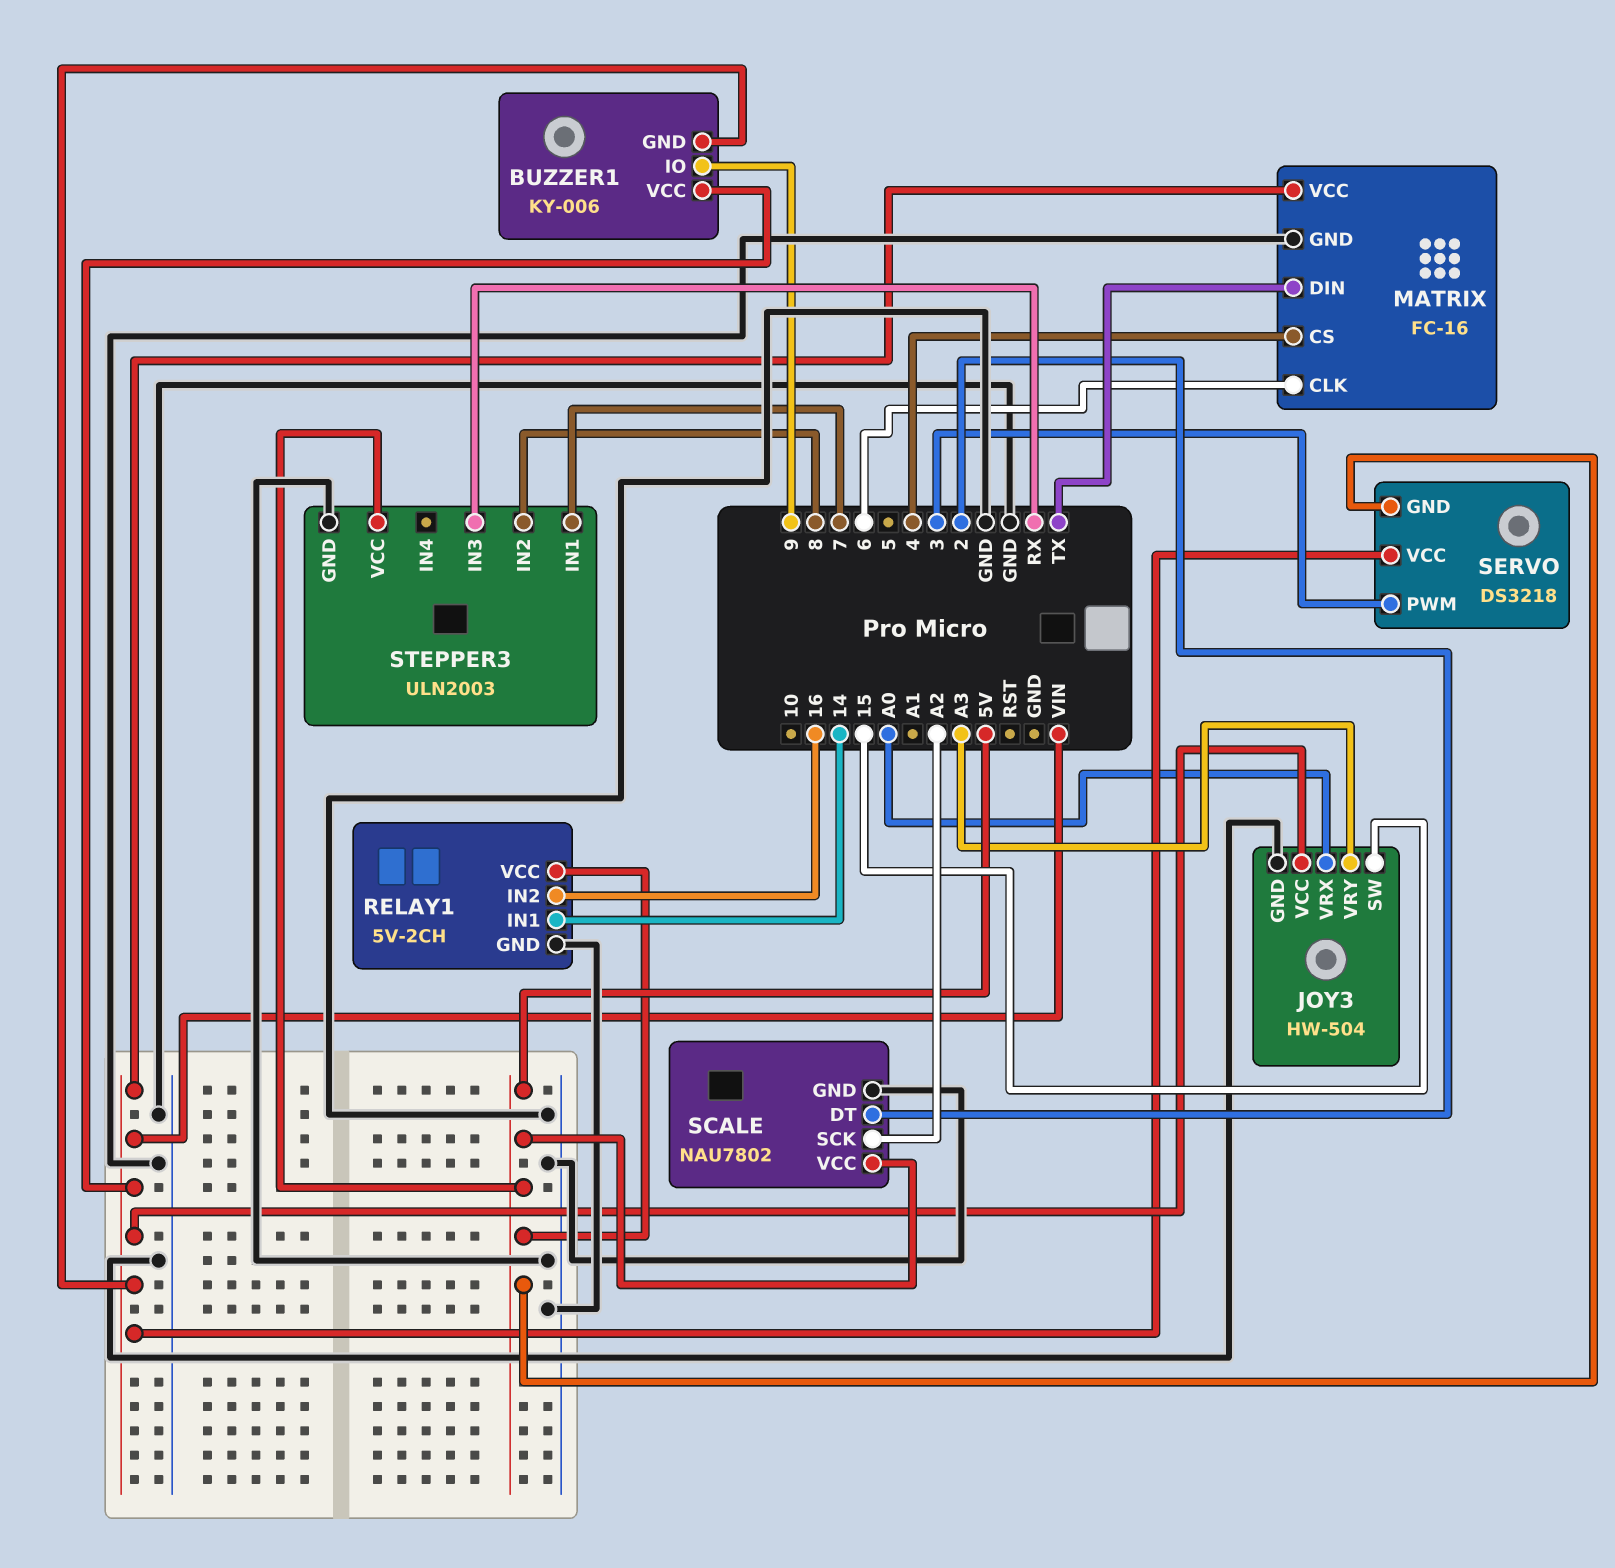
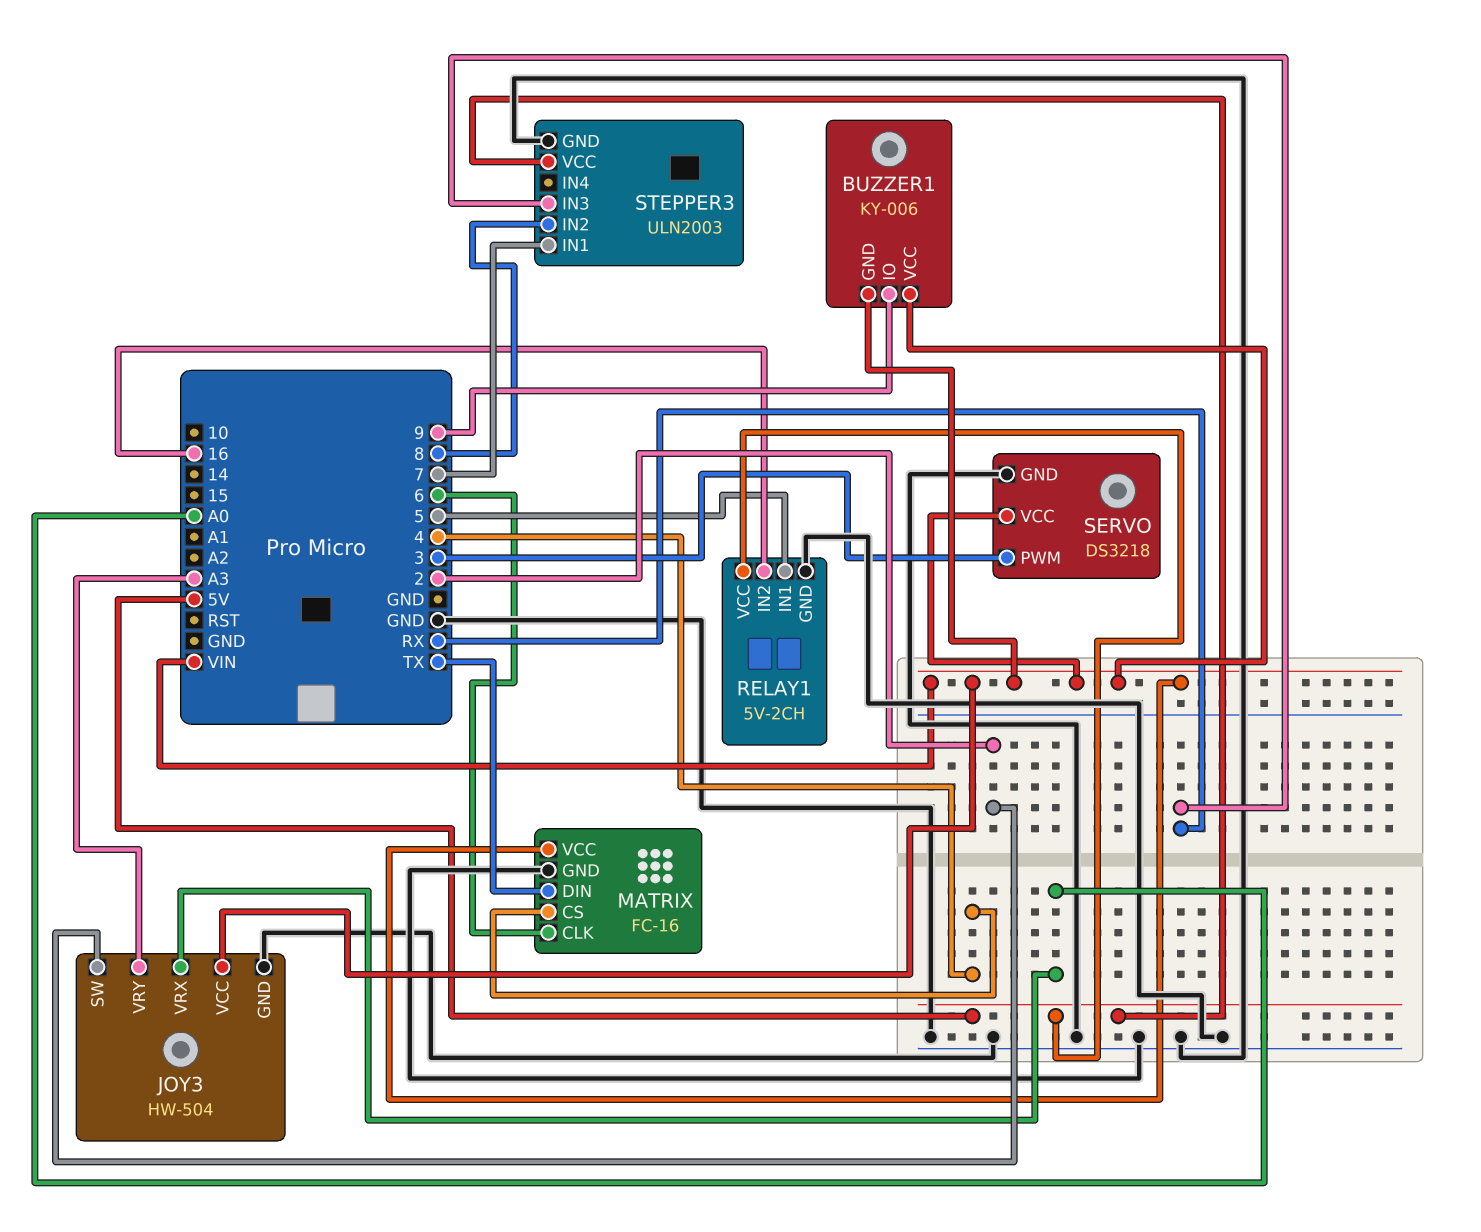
JOY3 pin SW: 15 -> 2
RELAY1 pin IN1: 14 -> 5
SCALE: NAU7802 -> none
SCALE pin DT: 2 -> none
SCALE pin GND: GND -> none
SCALE pin SCK: A2 -> none
SCALE pin VCC: 5V -> none
SERVO pin GND: 5V -> GND

